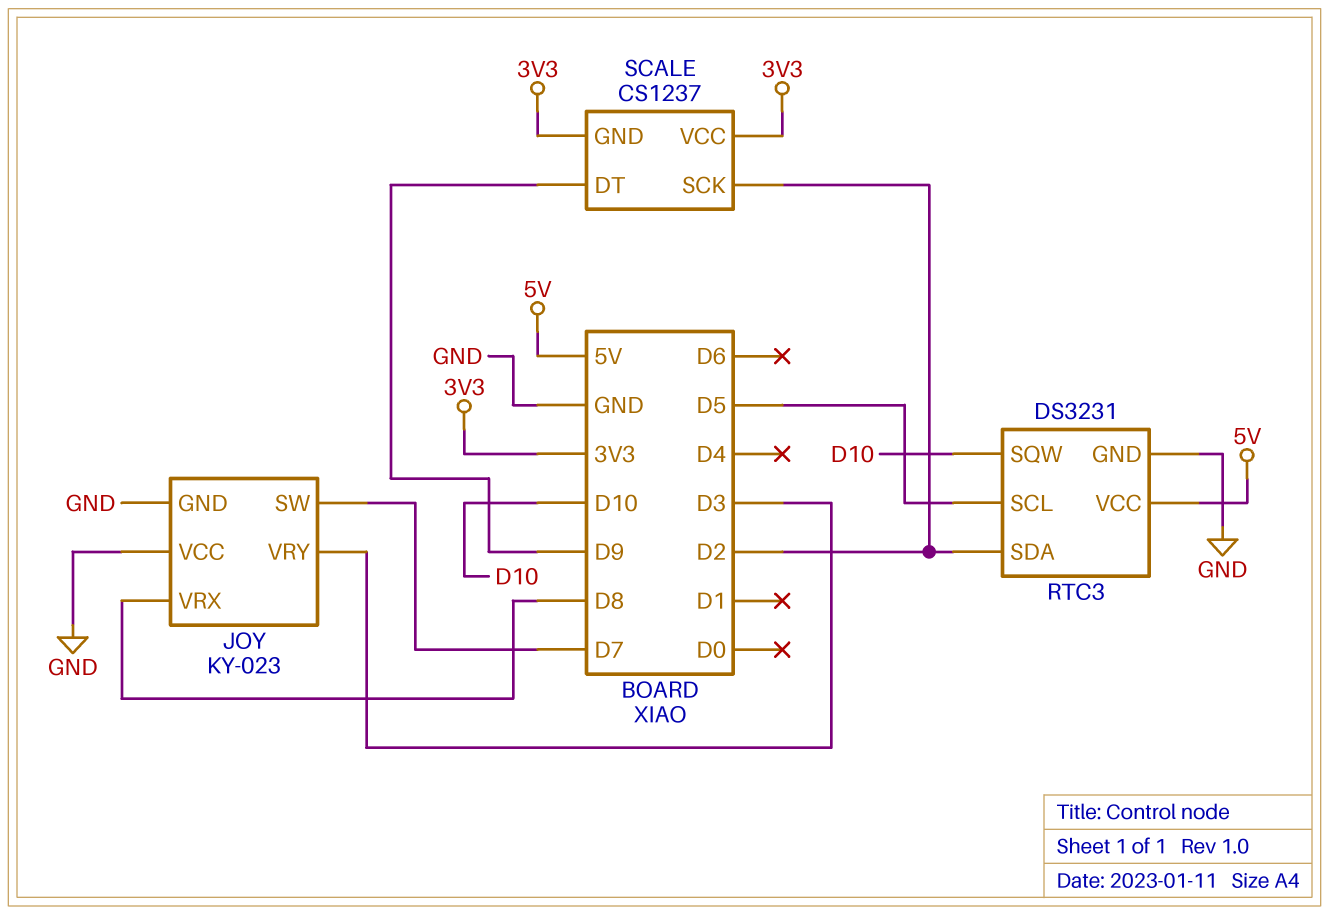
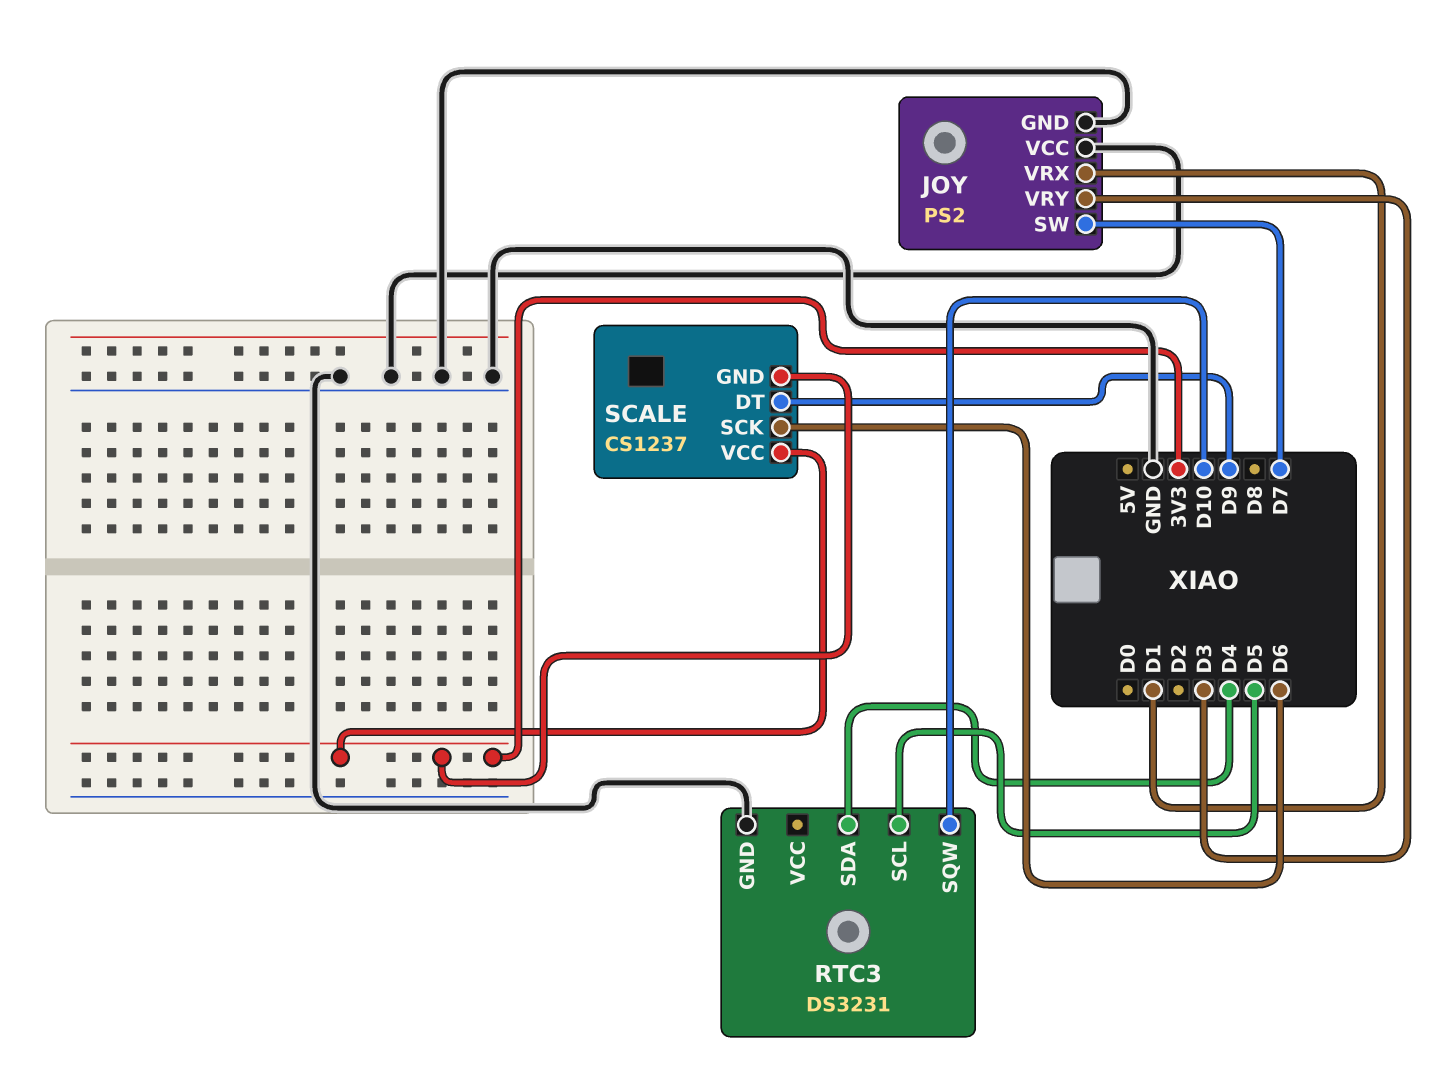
JOY: KY-023 -> PS2
JOY pin VRX: D8 -> D1
RTC3 pin SDA: D2 -> D4
RTC3 pin VCC: 5V -> none
SCALE pin SCK: D2 -> D6

